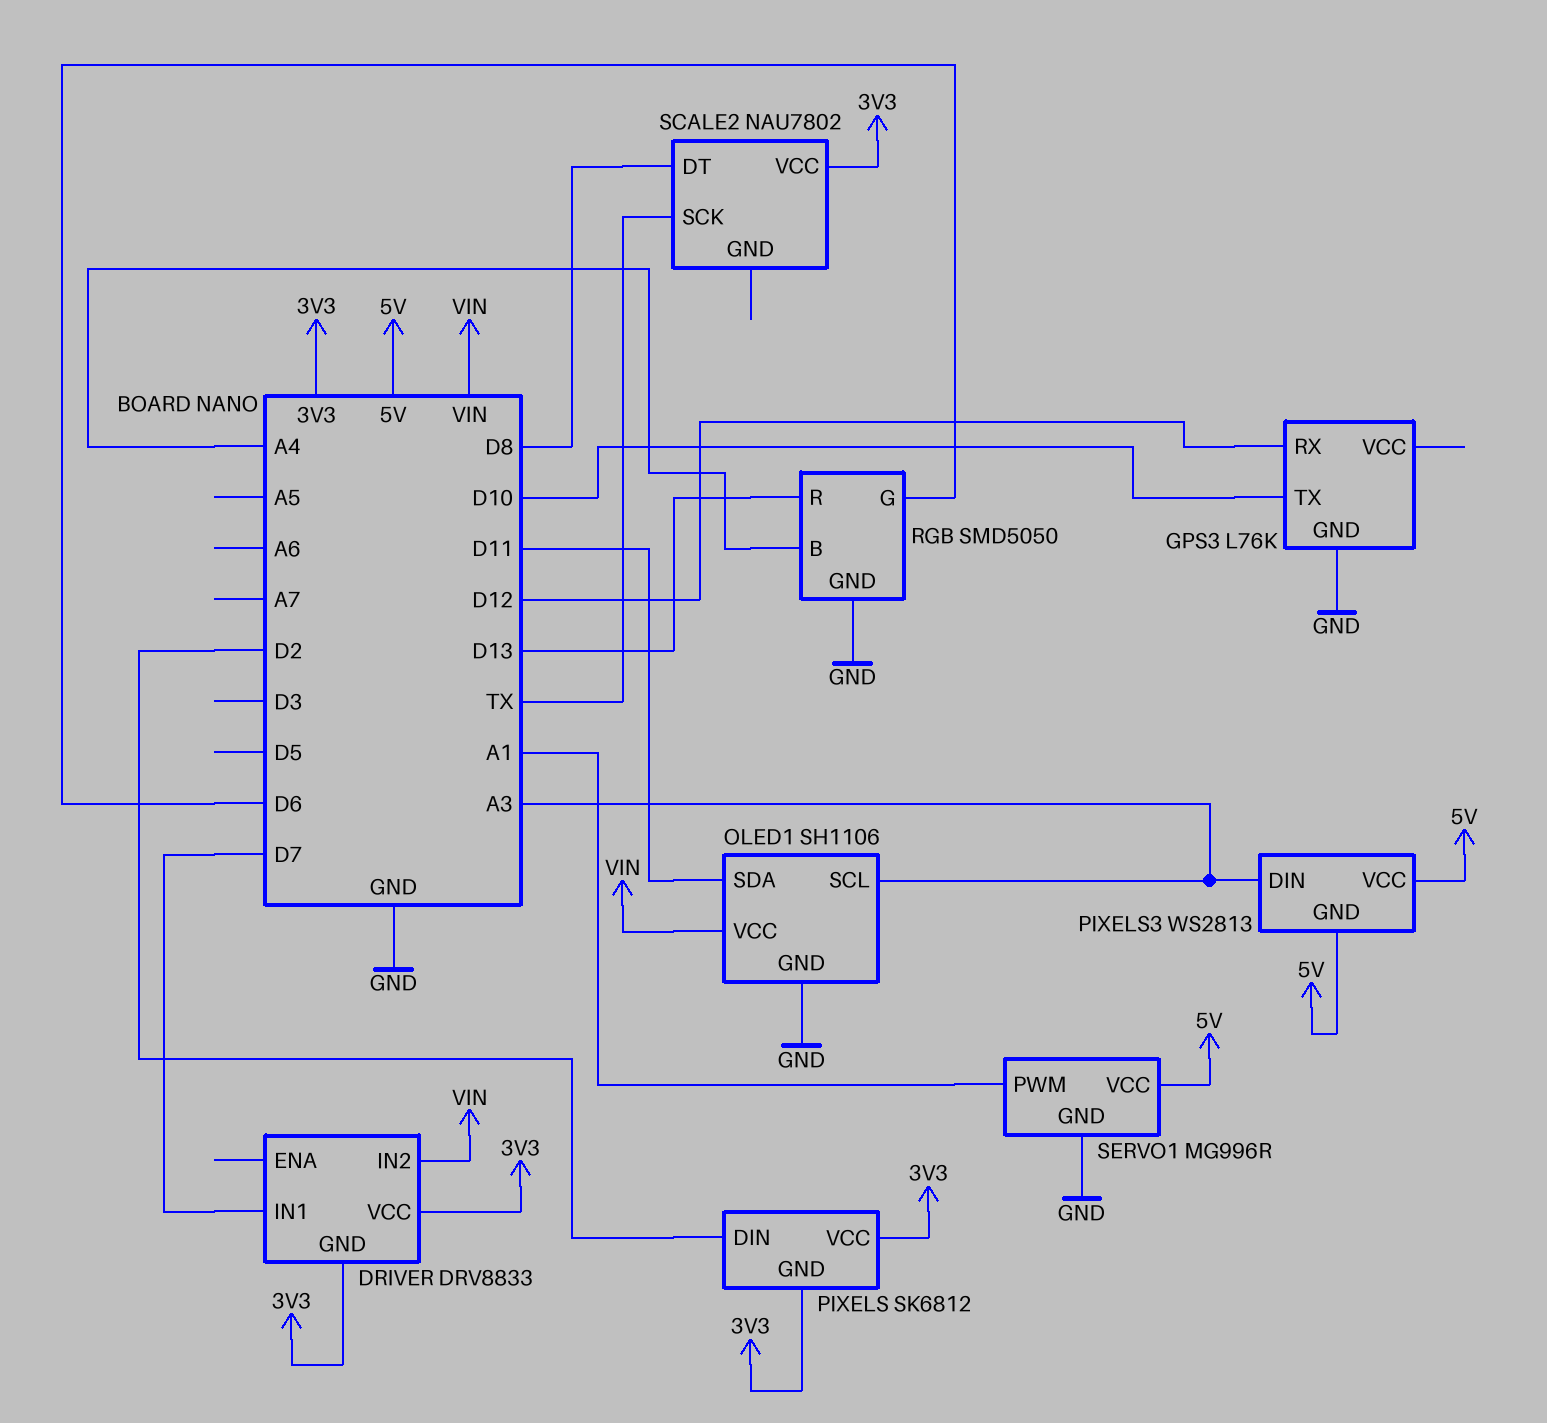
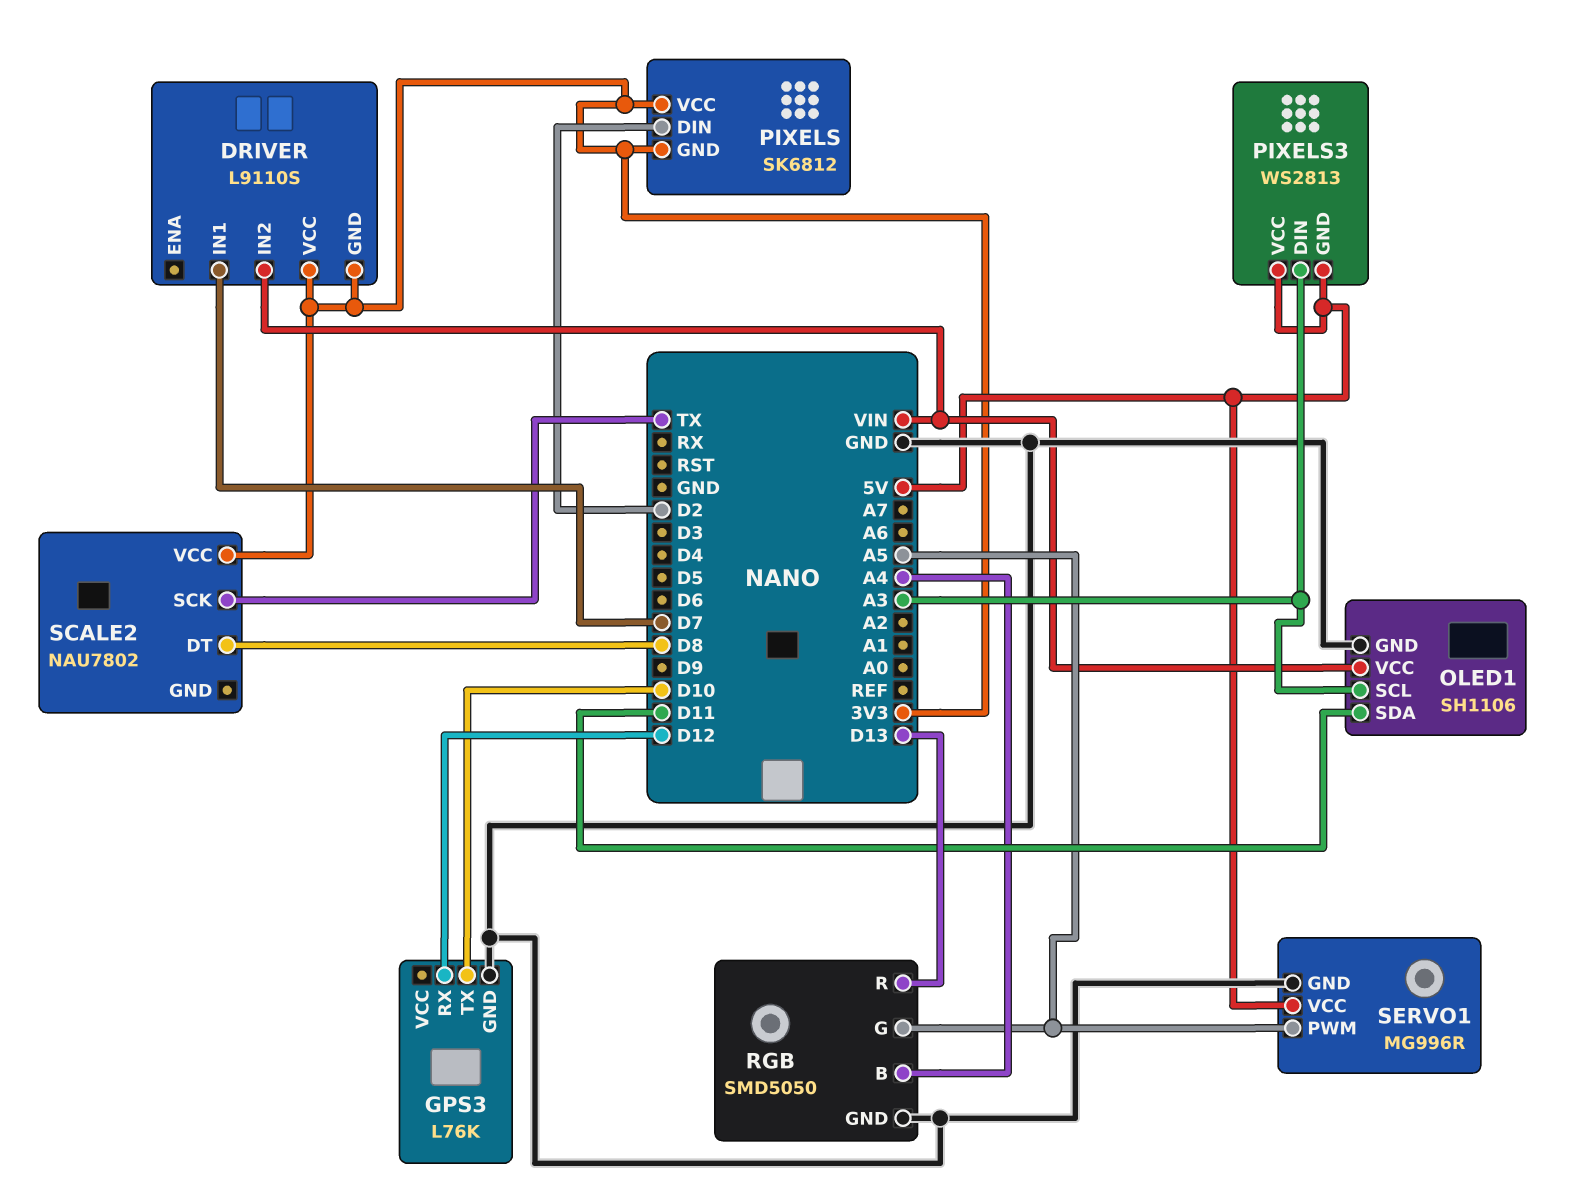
DRIVER: DRV8833 -> L9110S
RGB pin G: D6 -> A5
SERVO1 pin PWM: A1 -> A5

